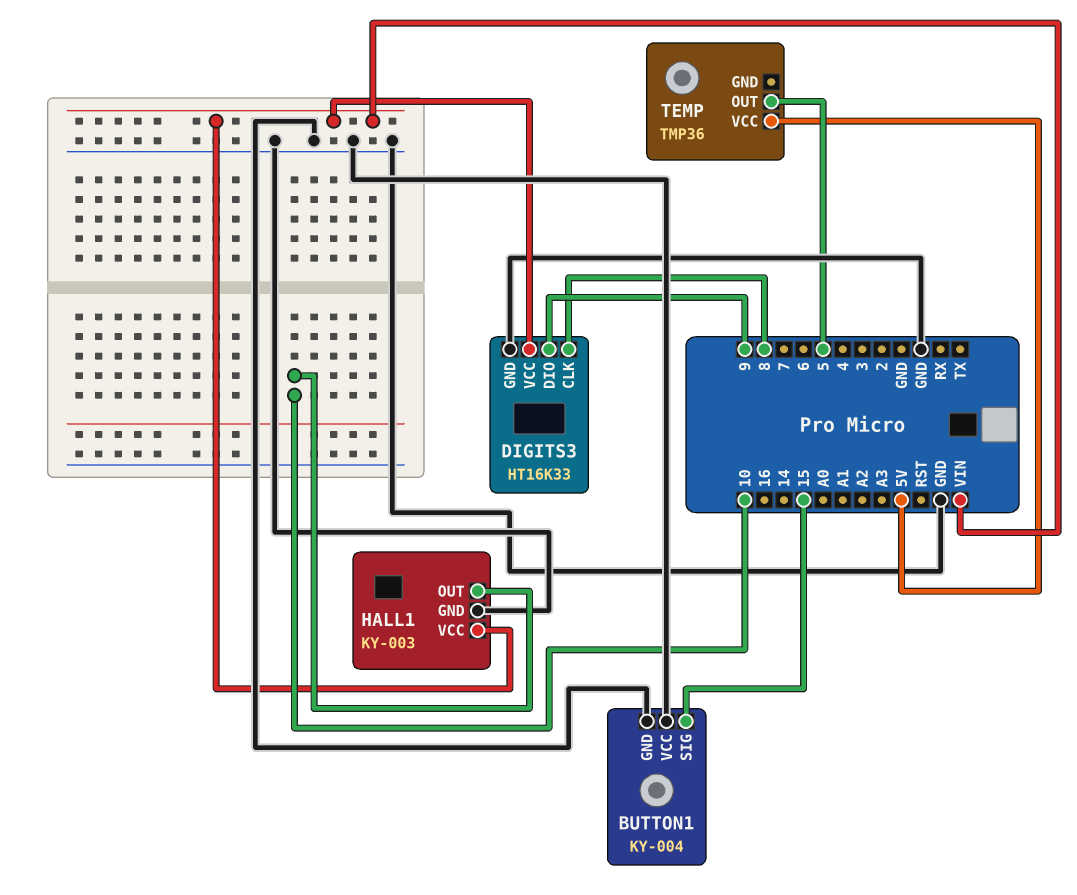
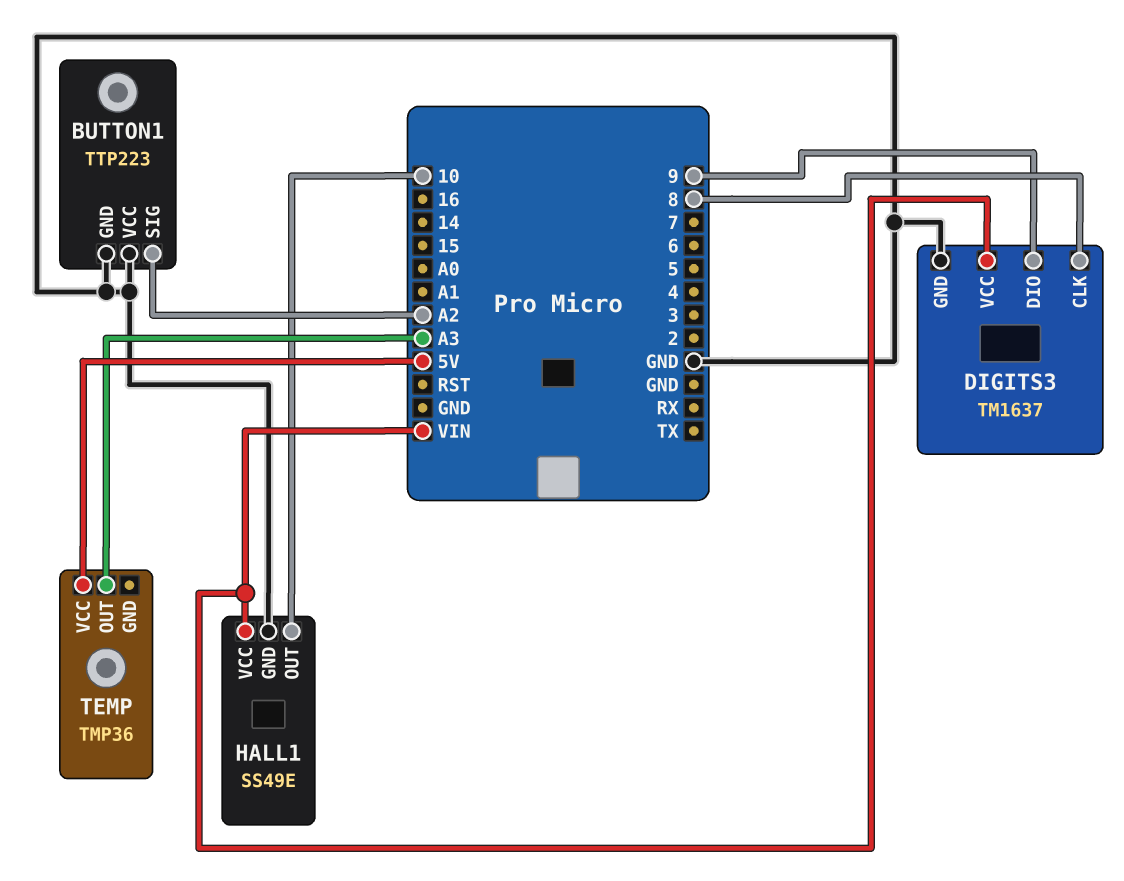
BUTTON1: KY-004 -> TTP223
BUTTON1 pin SIG: 15 -> A2
DIGITS3: HT16K33 -> TM1637
HALL1: KY-003 -> SS49E
TEMP pin OUT: 5 -> A3

